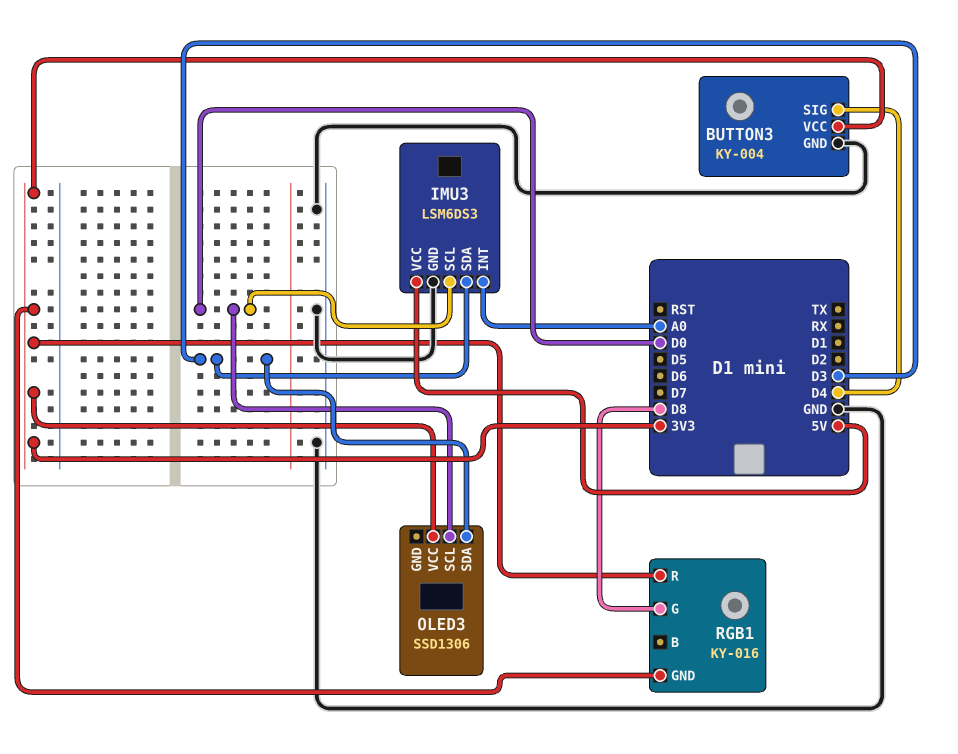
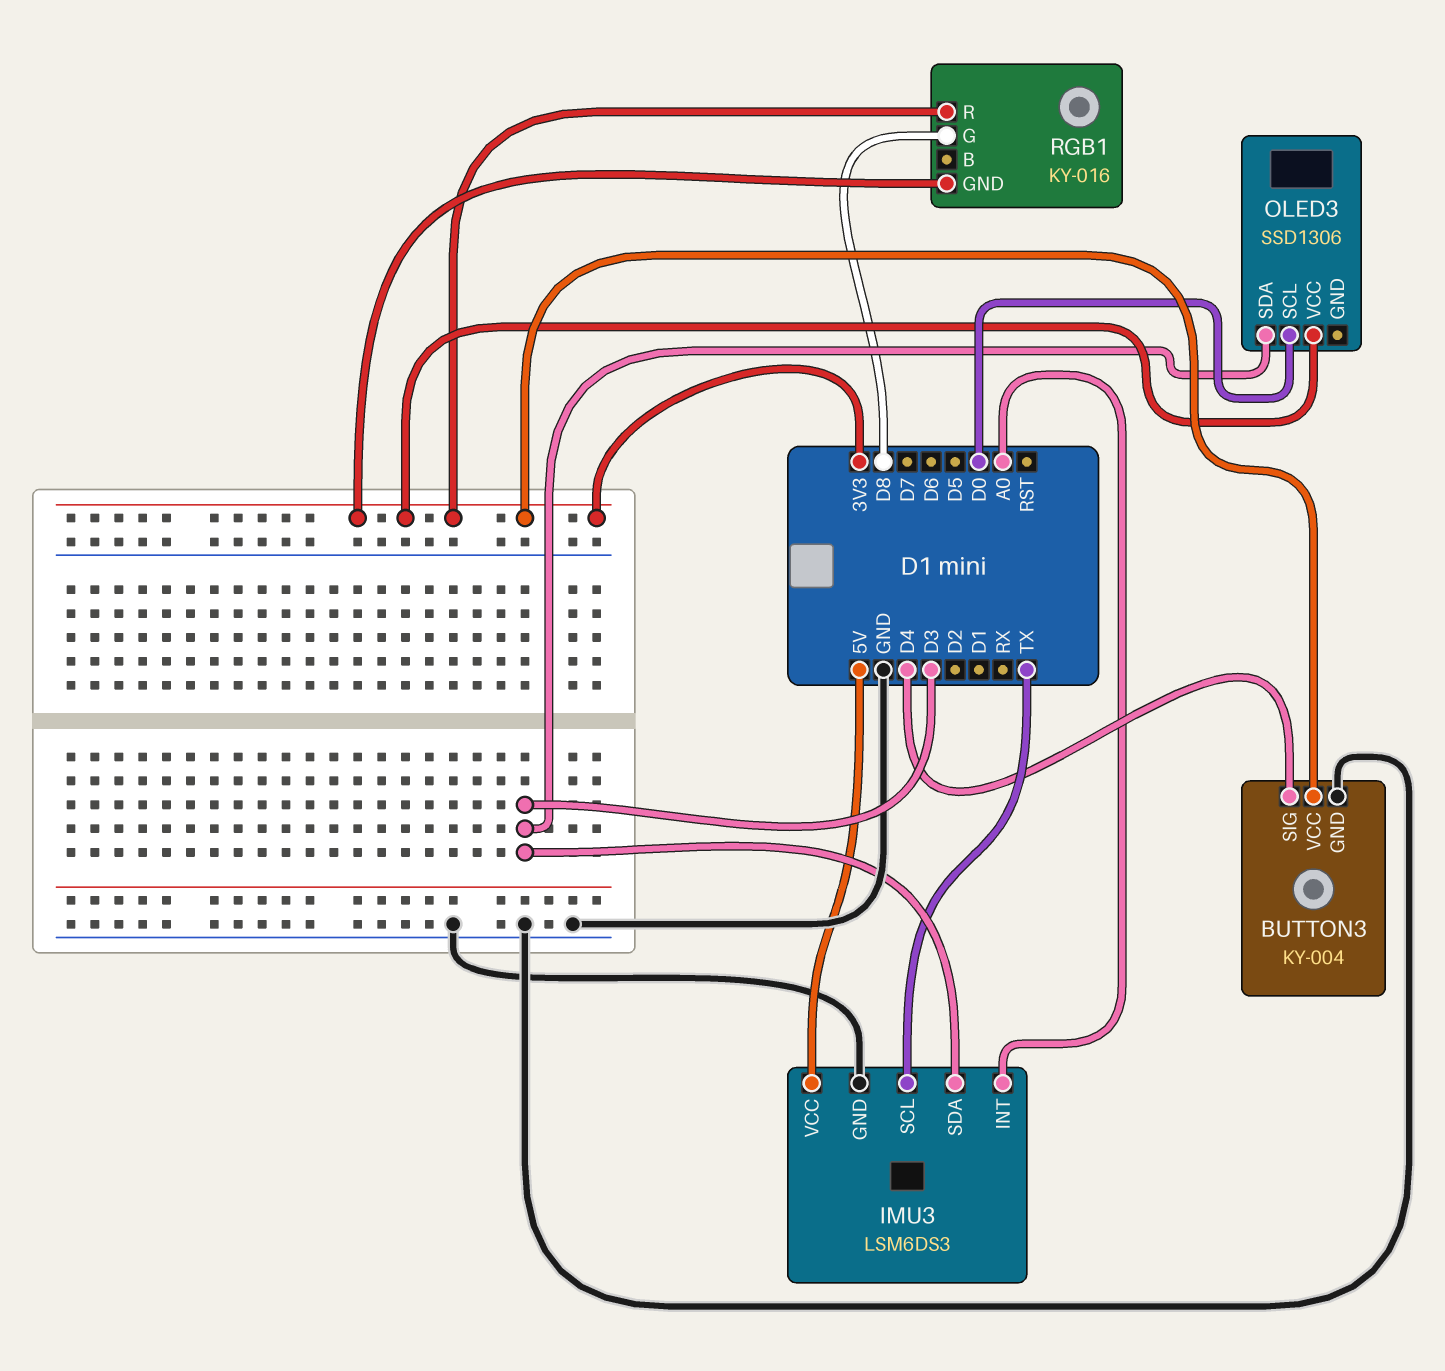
IMU3 pin SCL: D0 -> TX

